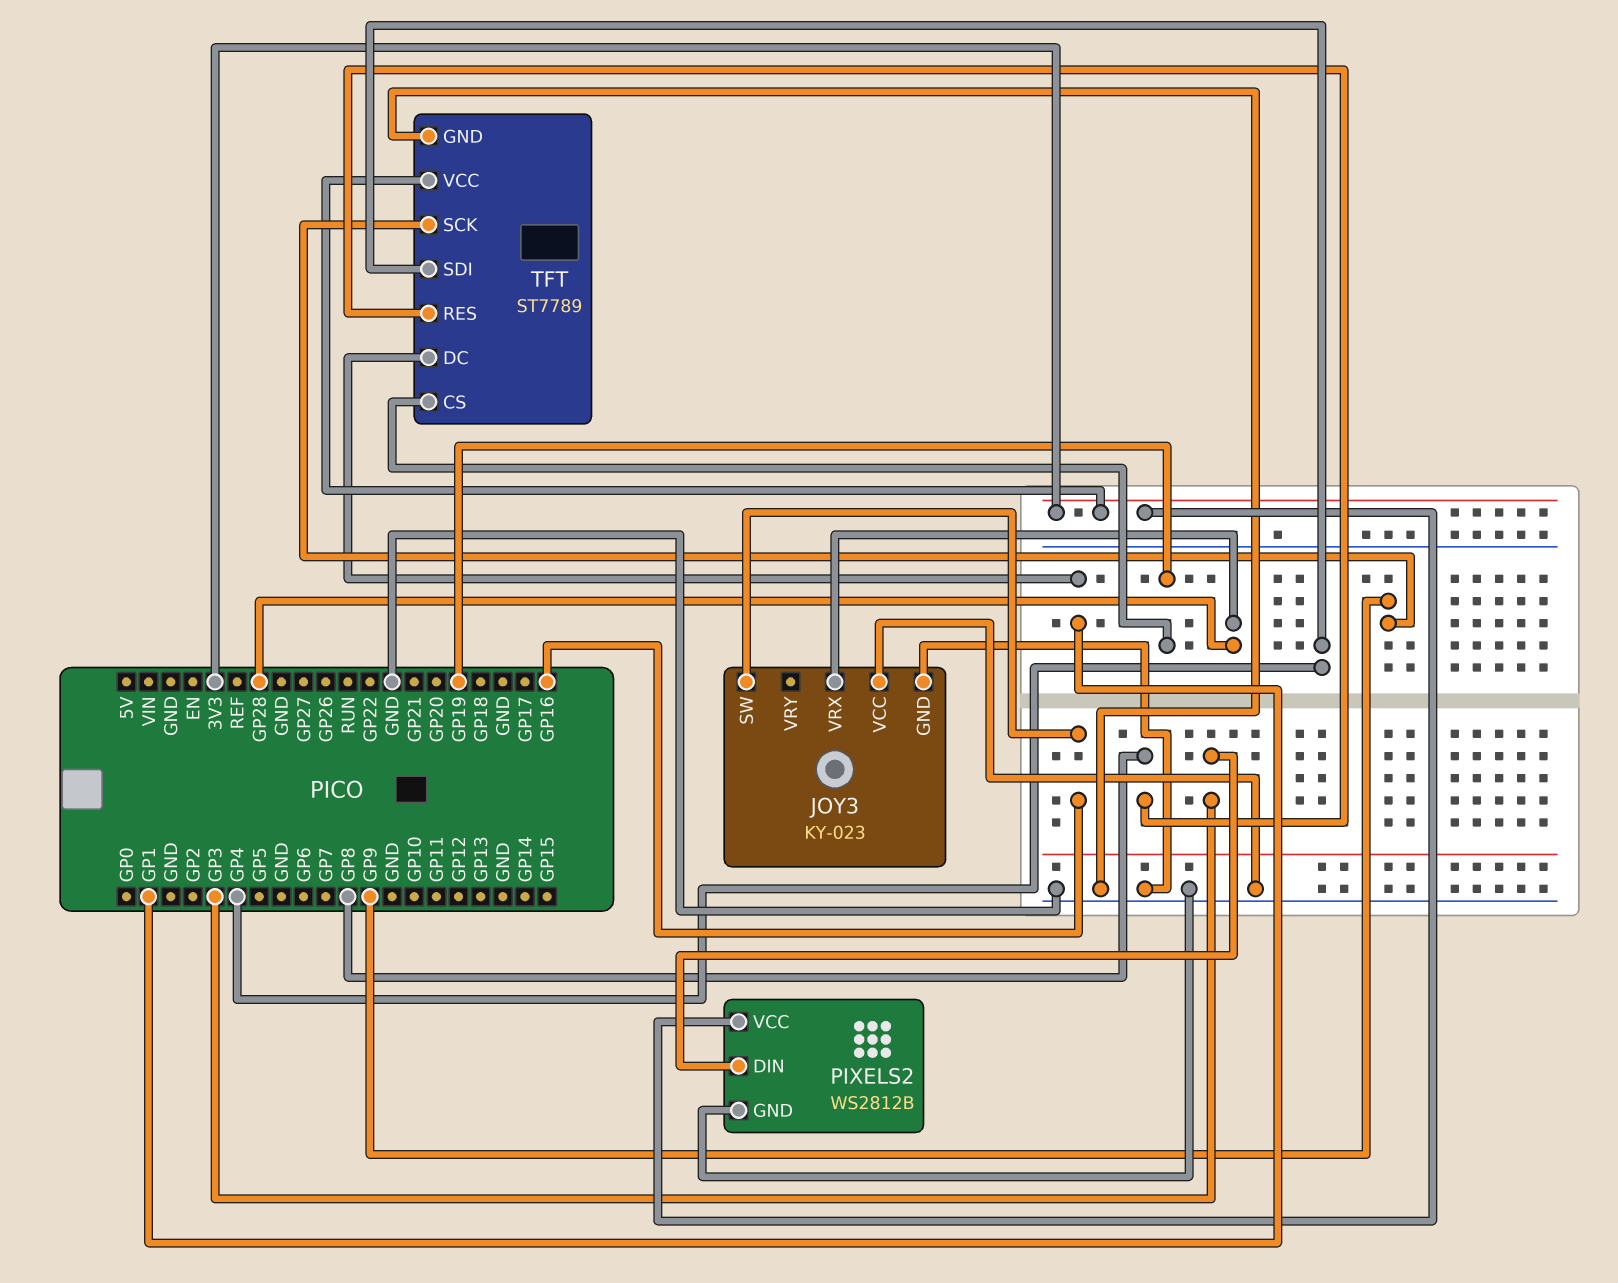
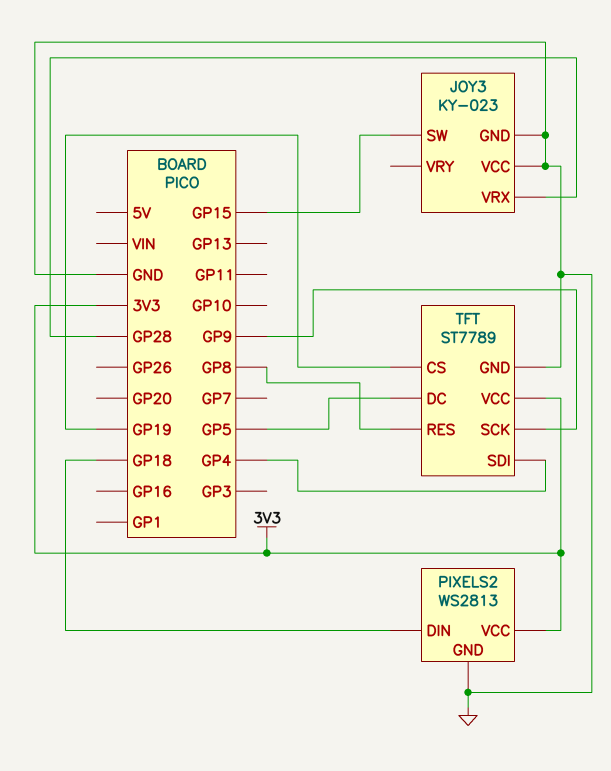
JOY3 pin SW: GP16 -> GP15
PIXELS2: WS2812B -> WS2813
PIXELS2 pin DIN: GP3 -> GP18
TFT pin DC: GP1 -> GP5

